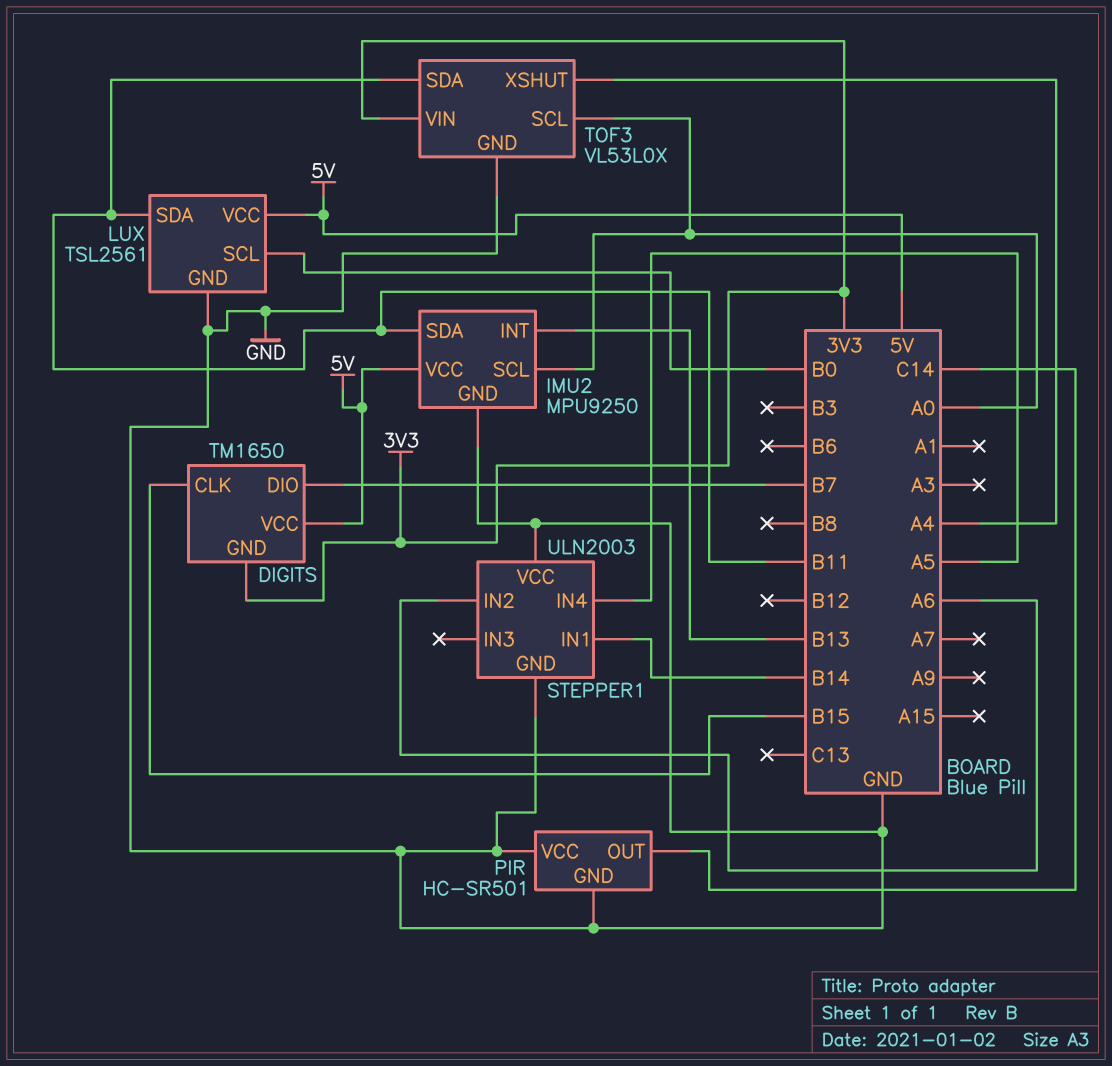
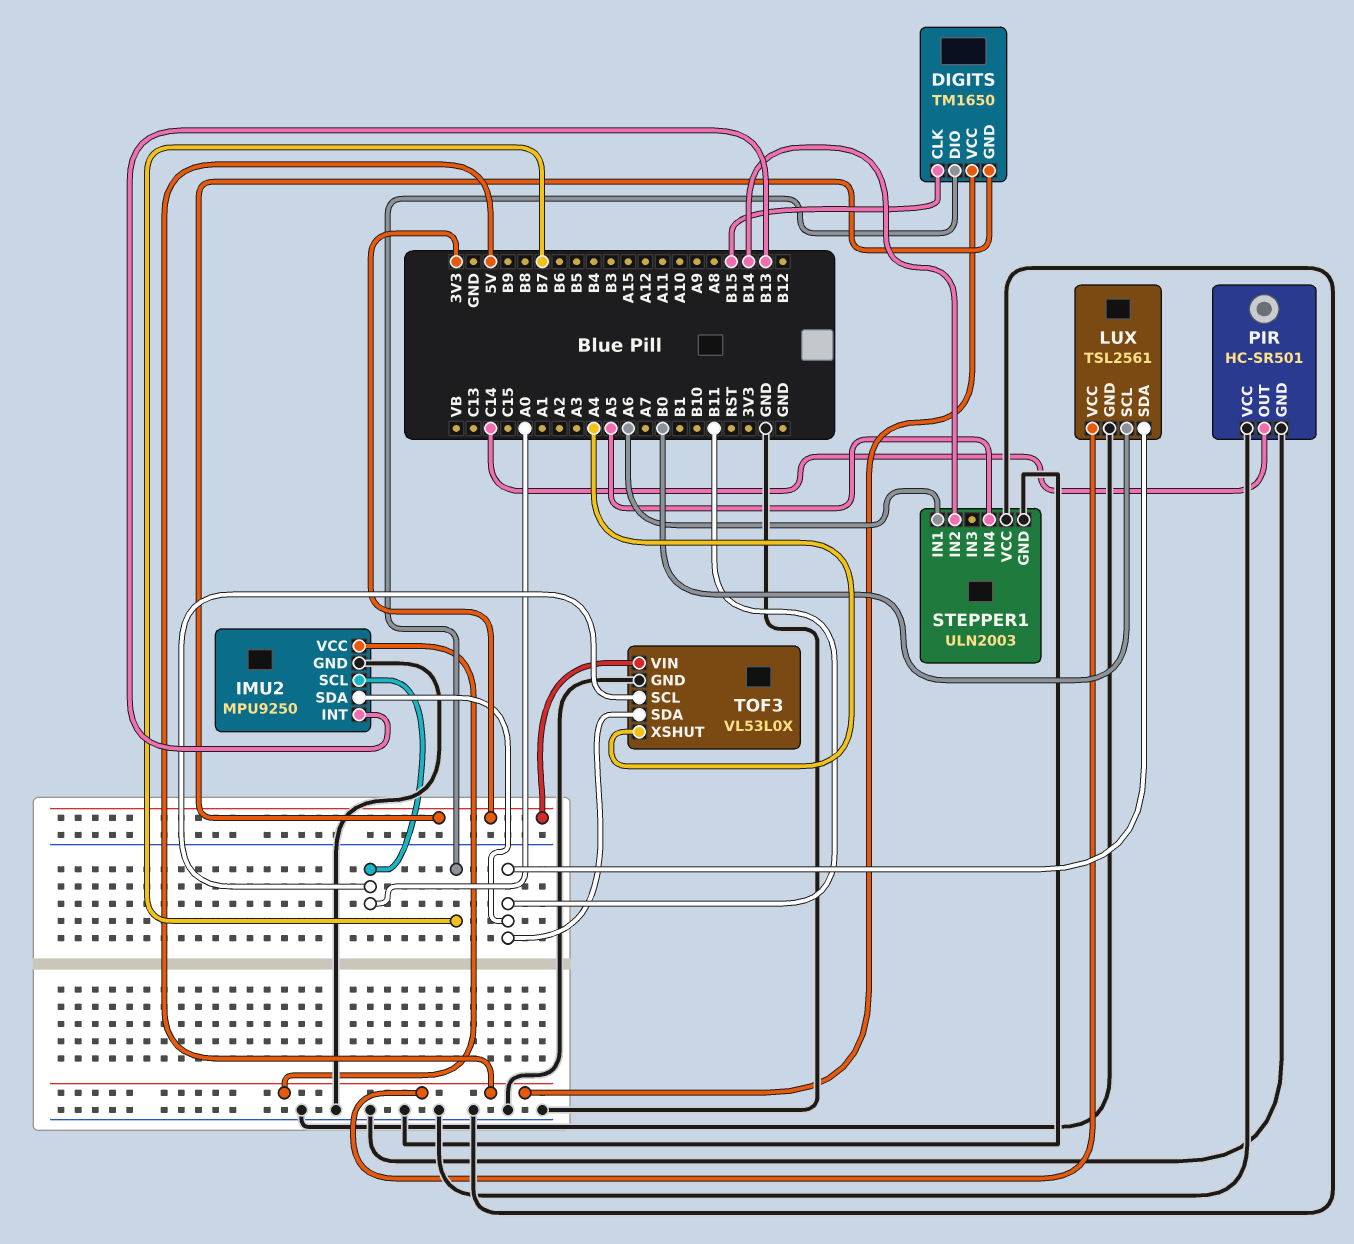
STEPPER1 pin IN1: B14 -> A6
STEPPER1 pin IN2: A6 -> B14

